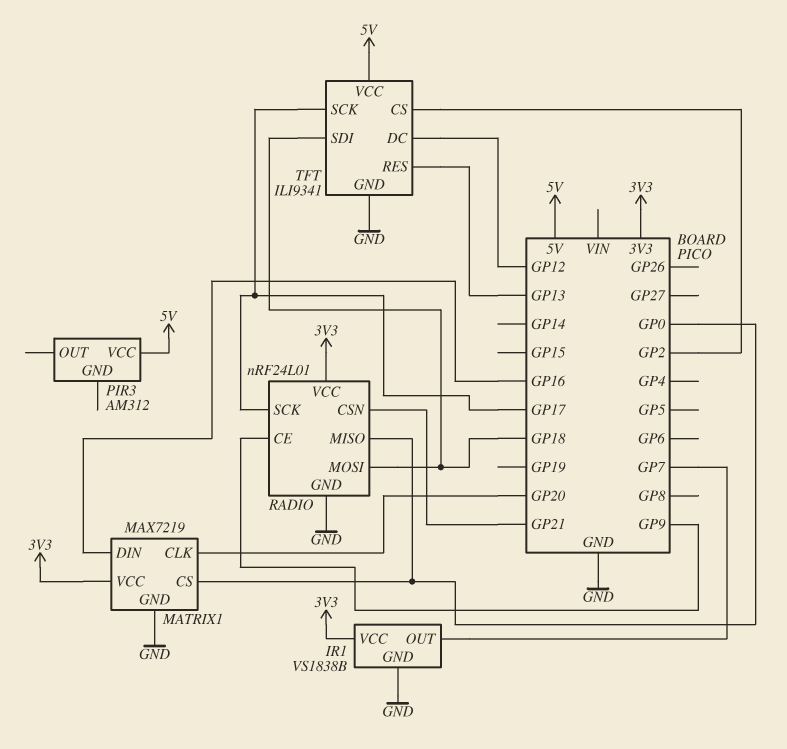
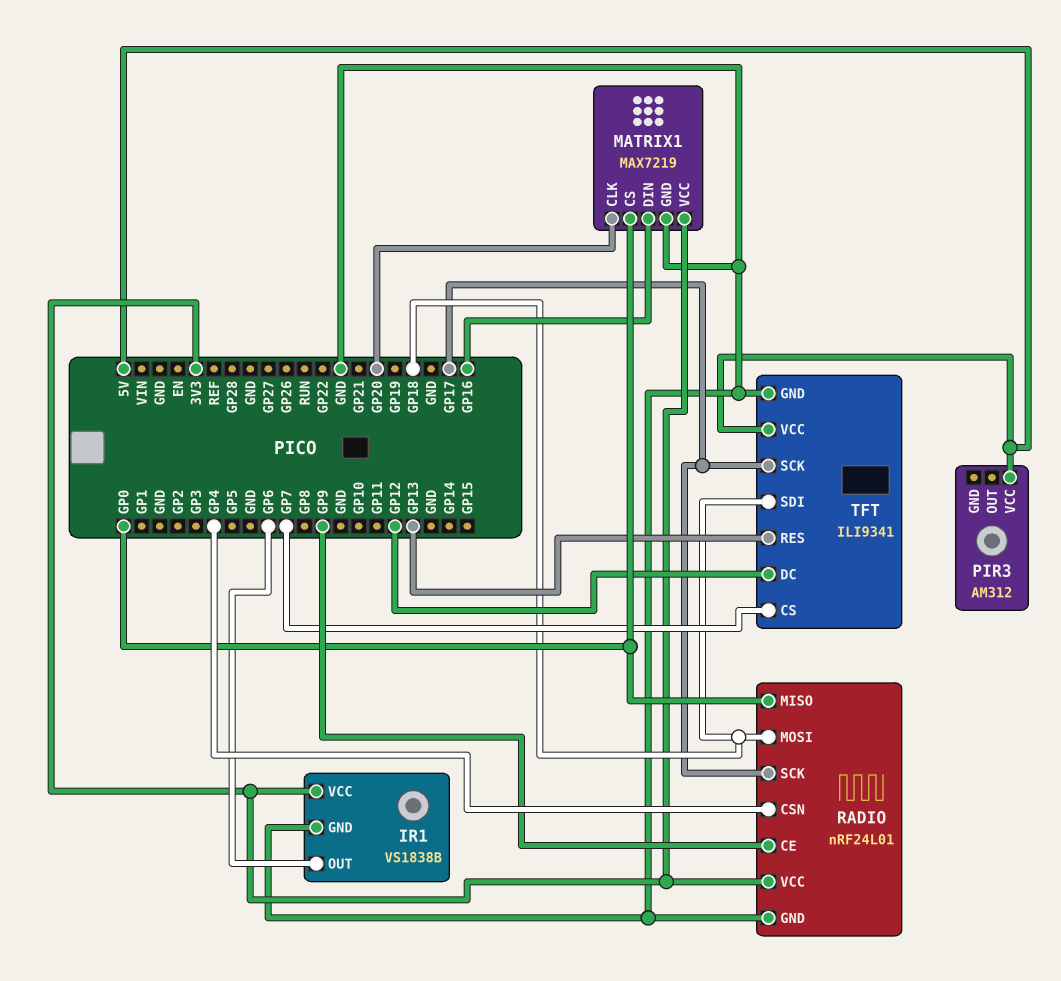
IR1 pin OUT: GP7 -> GP6
RADIO pin CSN: GP21 -> GP4
TFT pin CS: GP2 -> GP7

